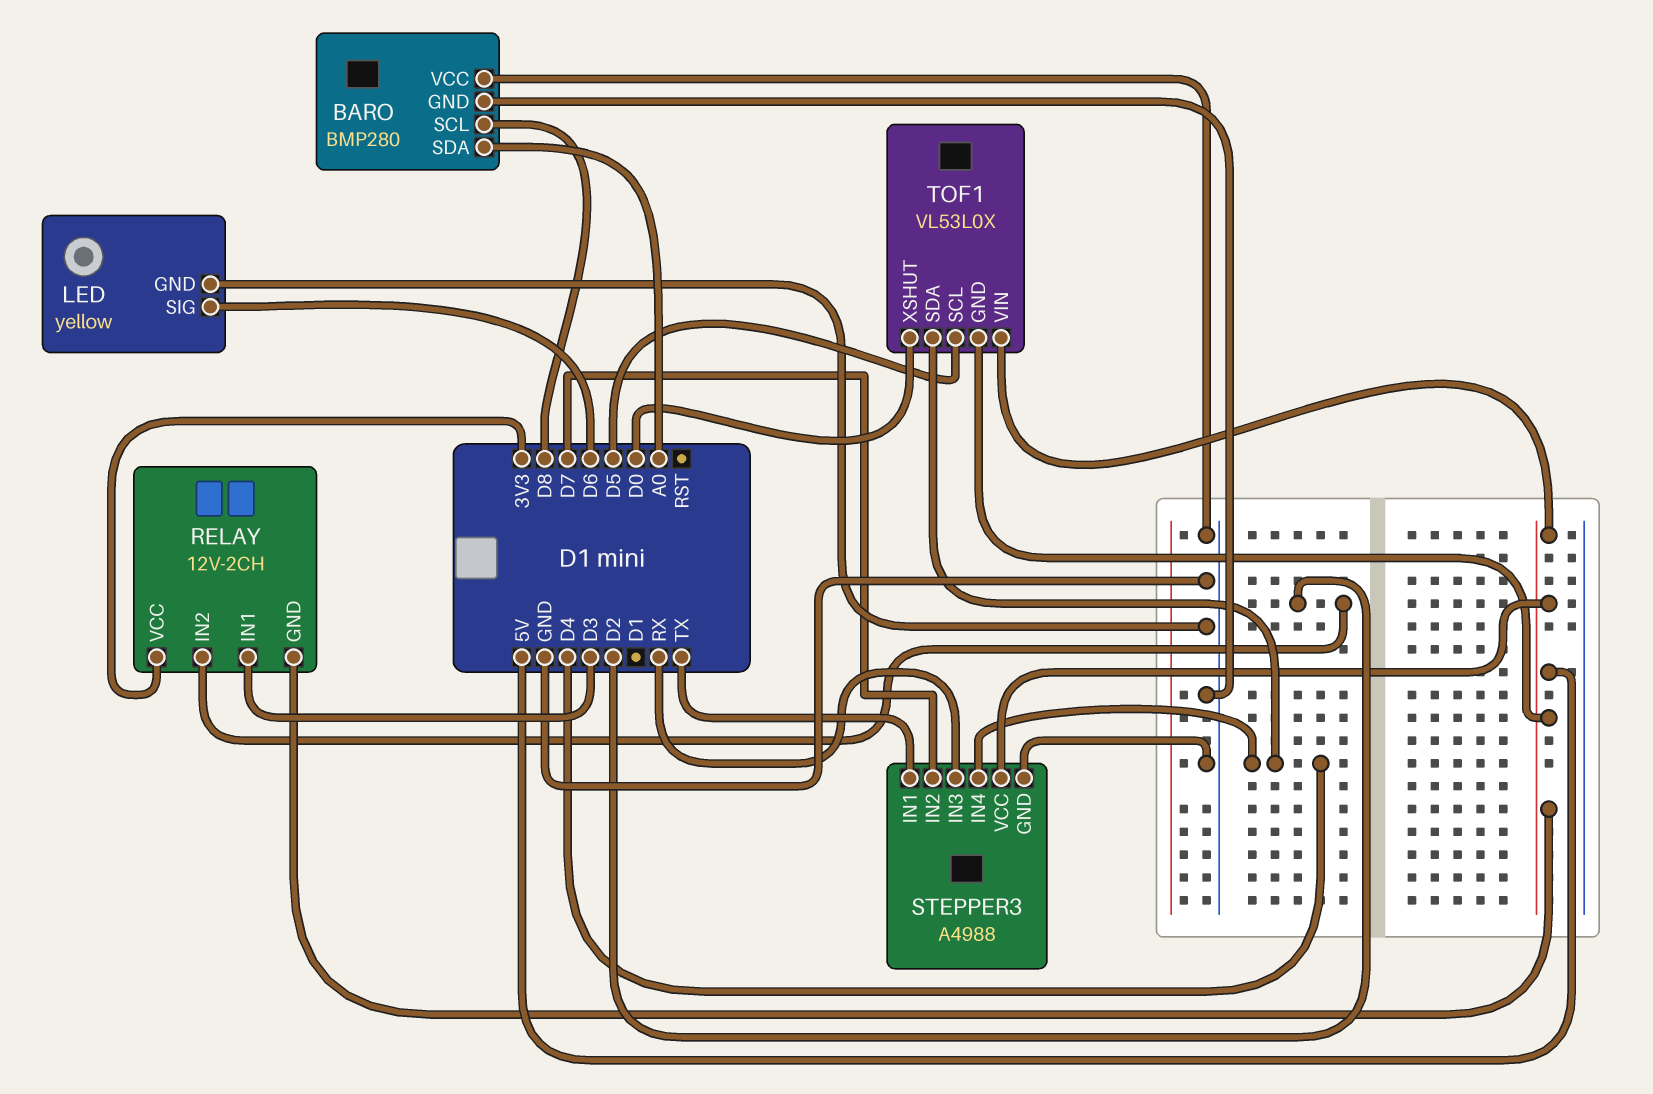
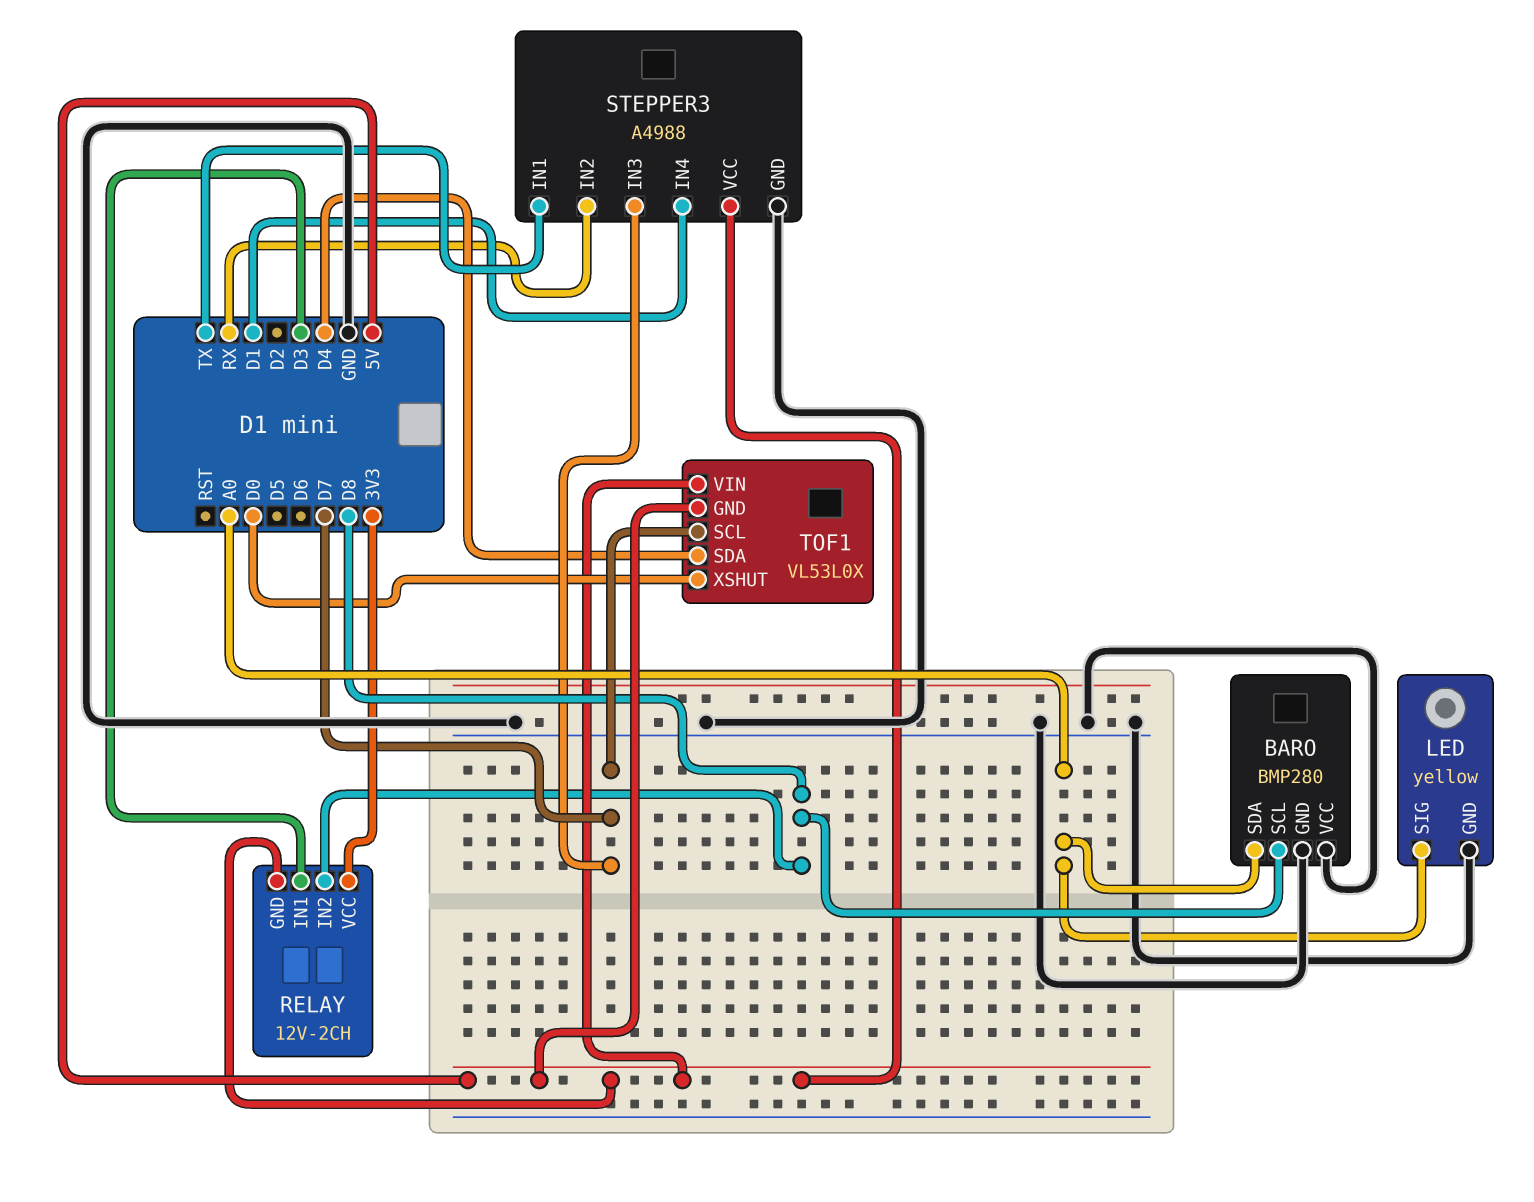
LED pin SIG: D6 -> A0
RELAY pin IN2: D2 -> D8
STEPPER3 pin IN2: D7 -> RX
STEPPER3 pin IN3: RX -> D7
STEPPER3 pin IN4: D4 -> D1
TOF1 pin SCL: D5 -> D7

